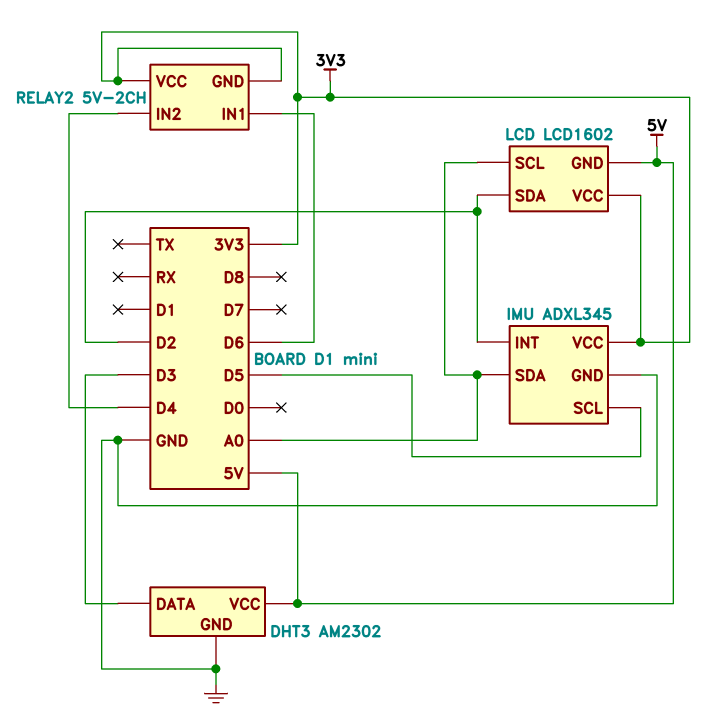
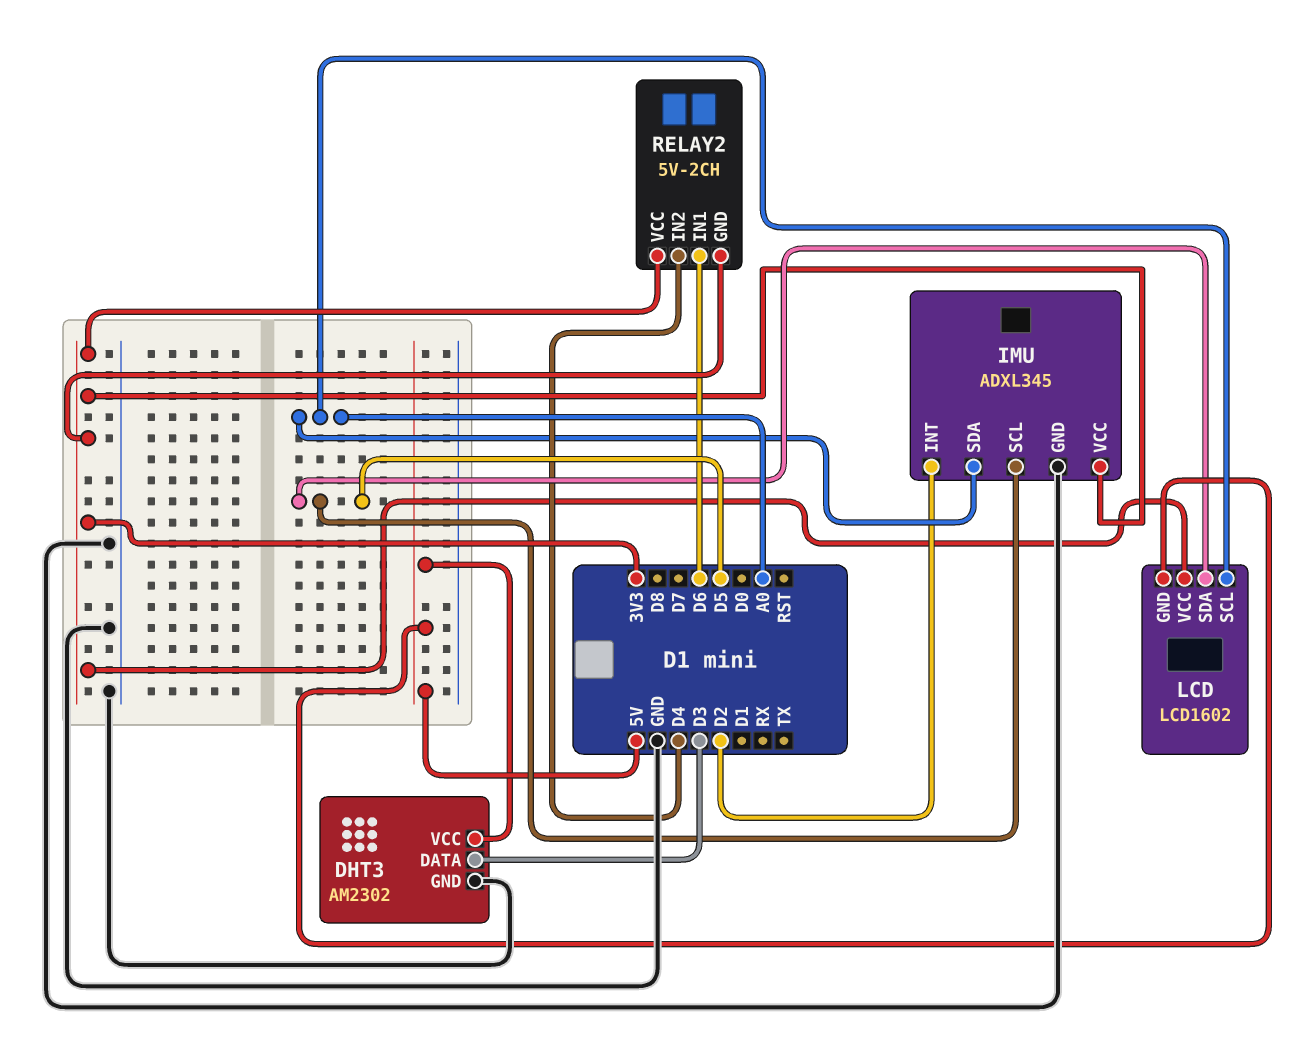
LCD pin SDA: D2 -> D5

